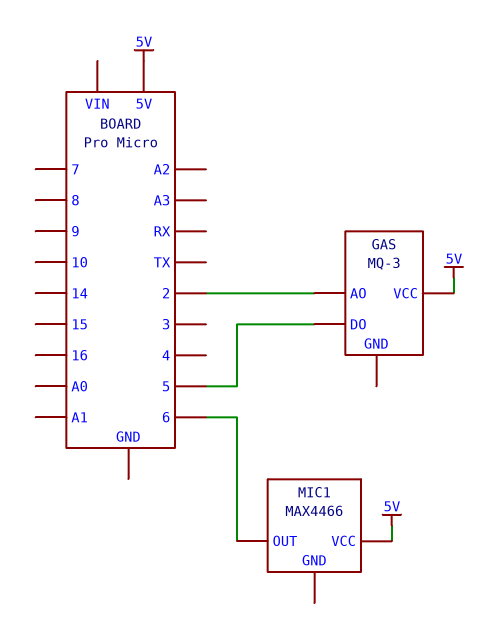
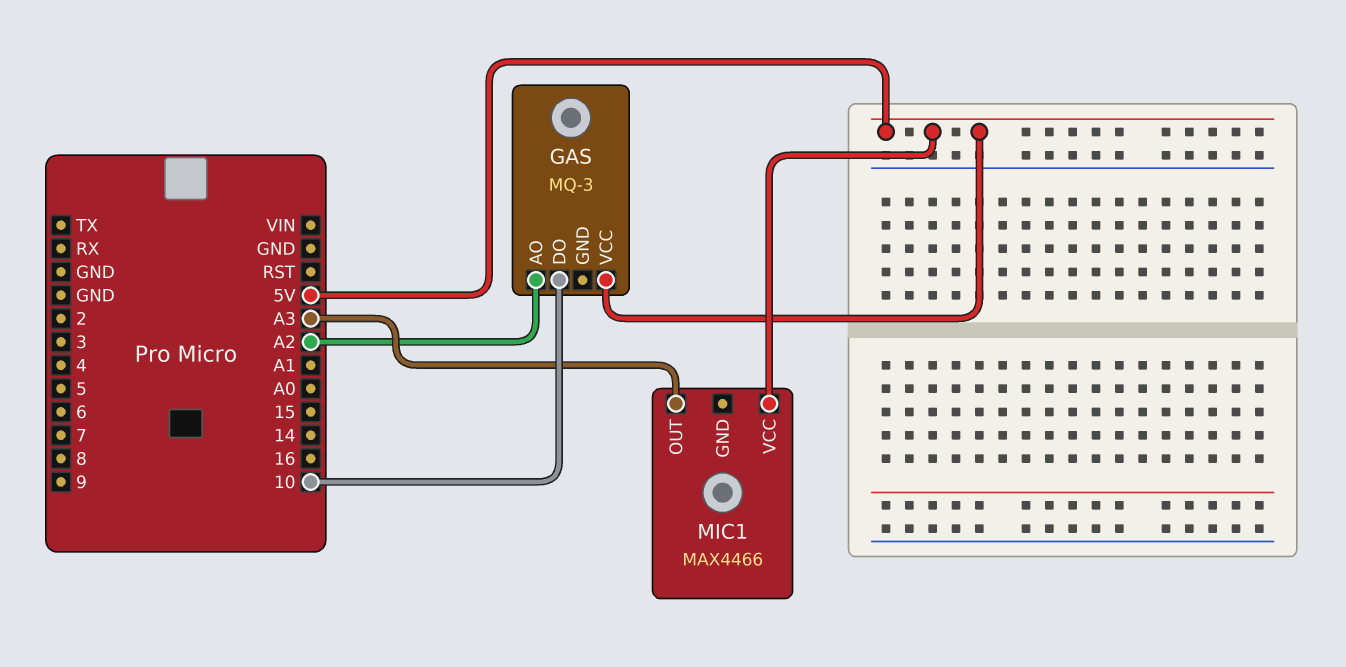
GAS pin AO: 2 -> A2
GAS pin DO: 5 -> 10
MIC1 pin OUT: 6 -> A3

